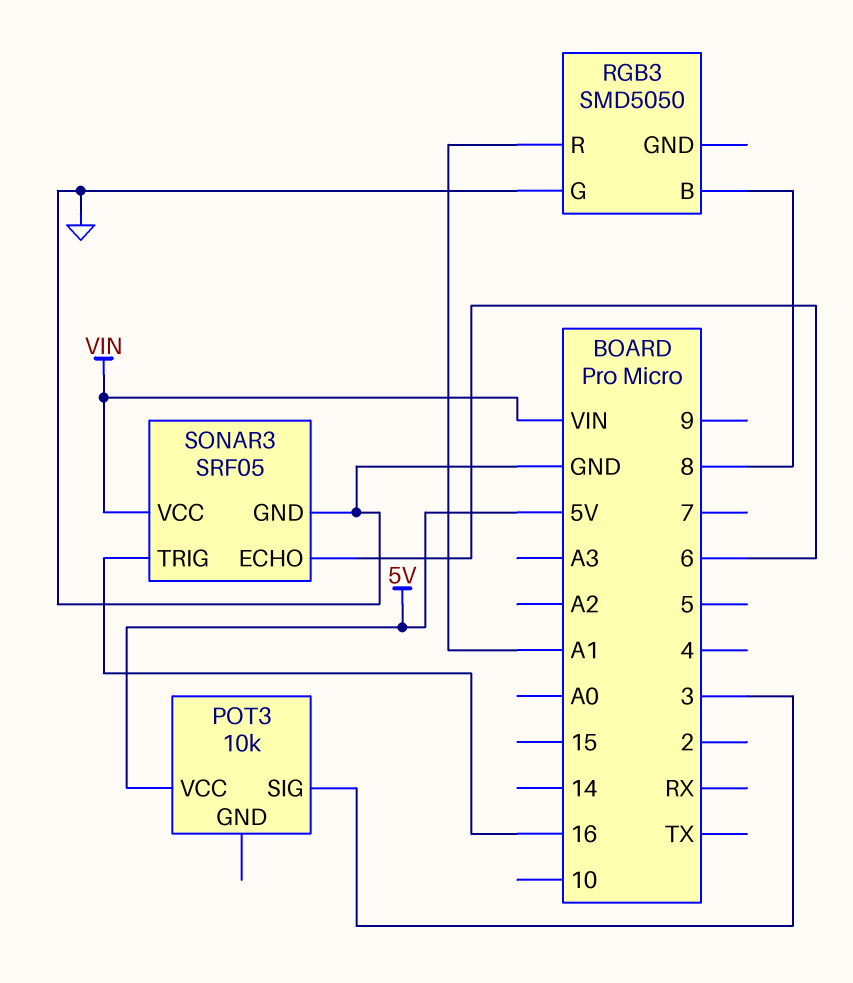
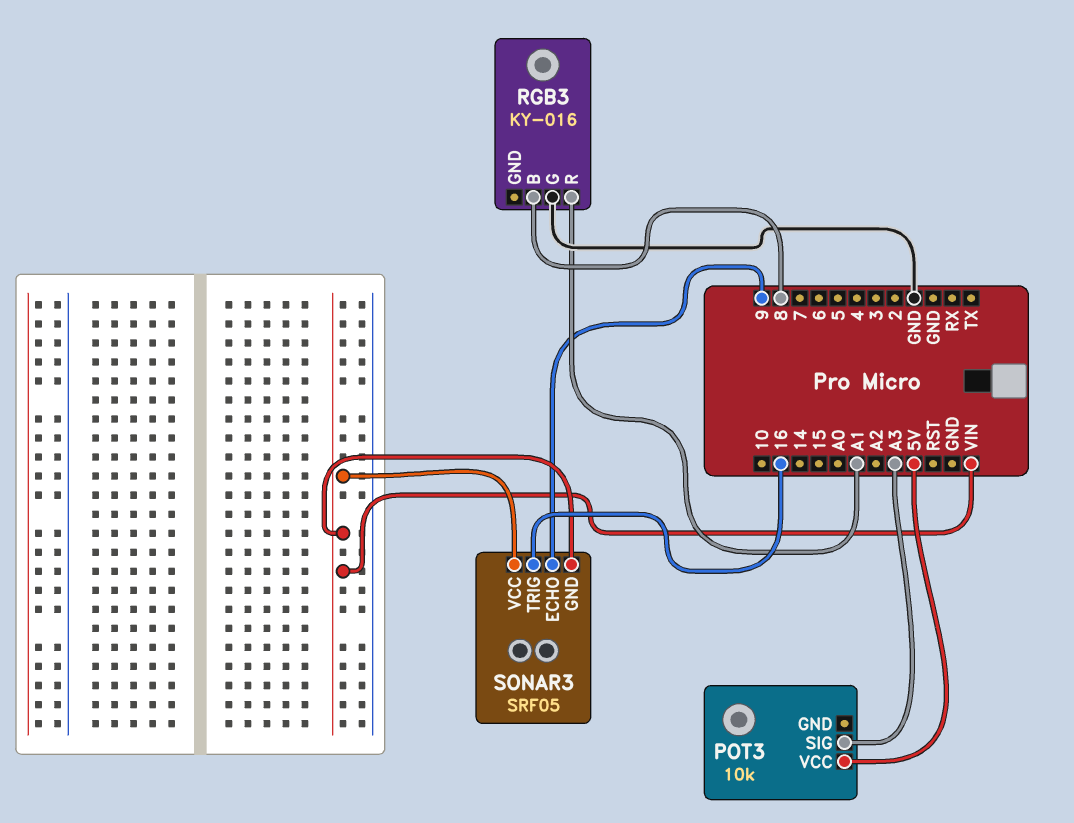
POT3 pin SIG: 3 -> A3
RGB3: SMD5050 -> KY-016
SONAR3 pin ECHO: 6 -> 9
SONAR3 pin GND: GND -> VIN

